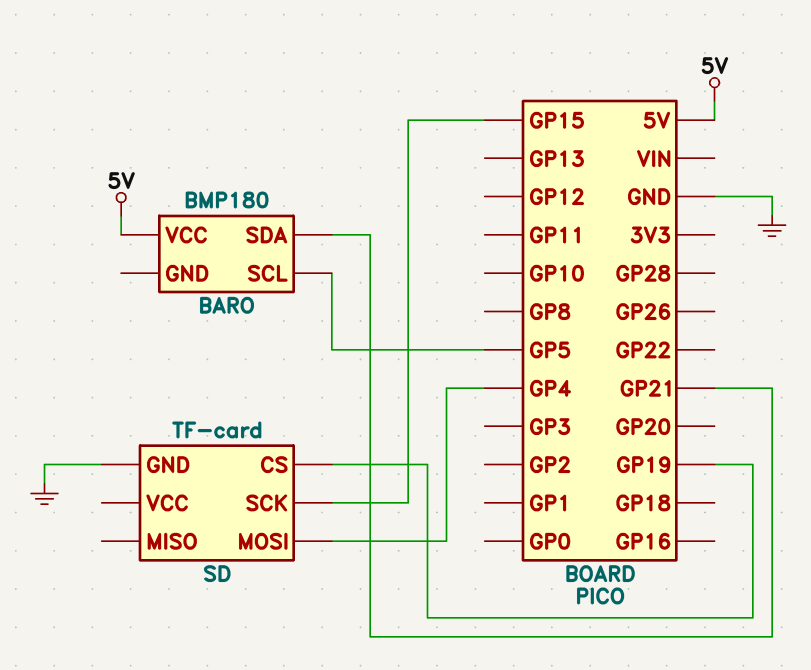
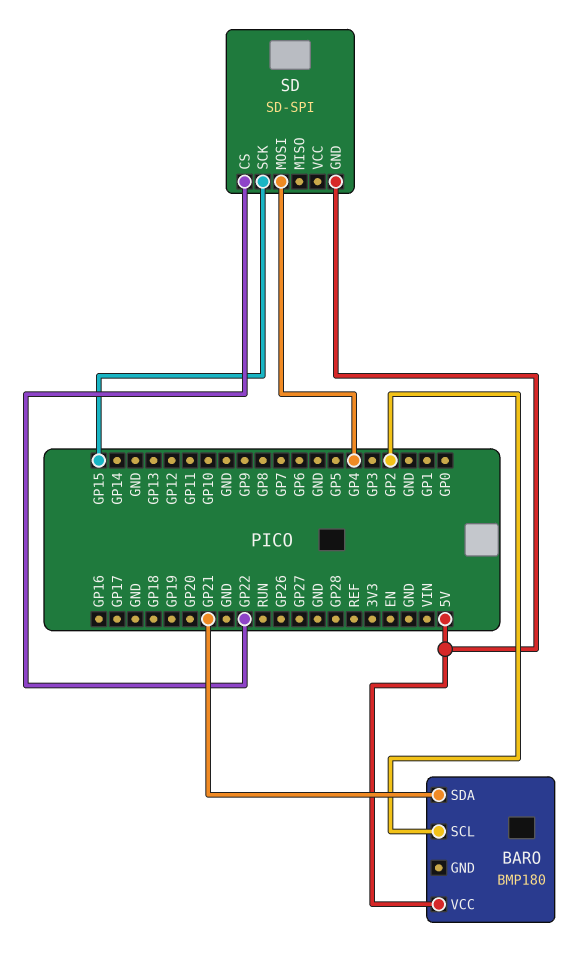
BARO pin SCL: GP5 -> GP2
SD: TF-card -> SD-SPI
SD pin CS: GP19 -> GP22
SD pin GND: GND -> 5V

